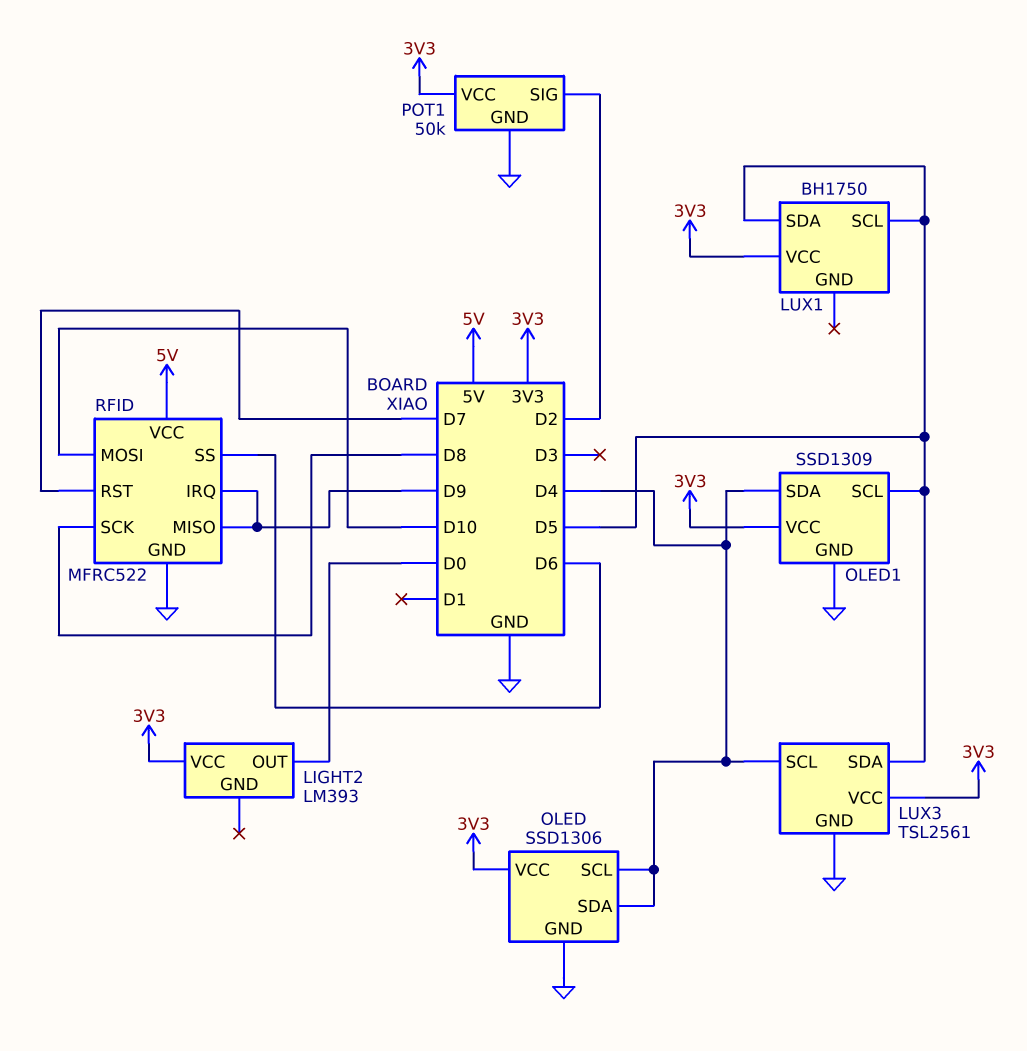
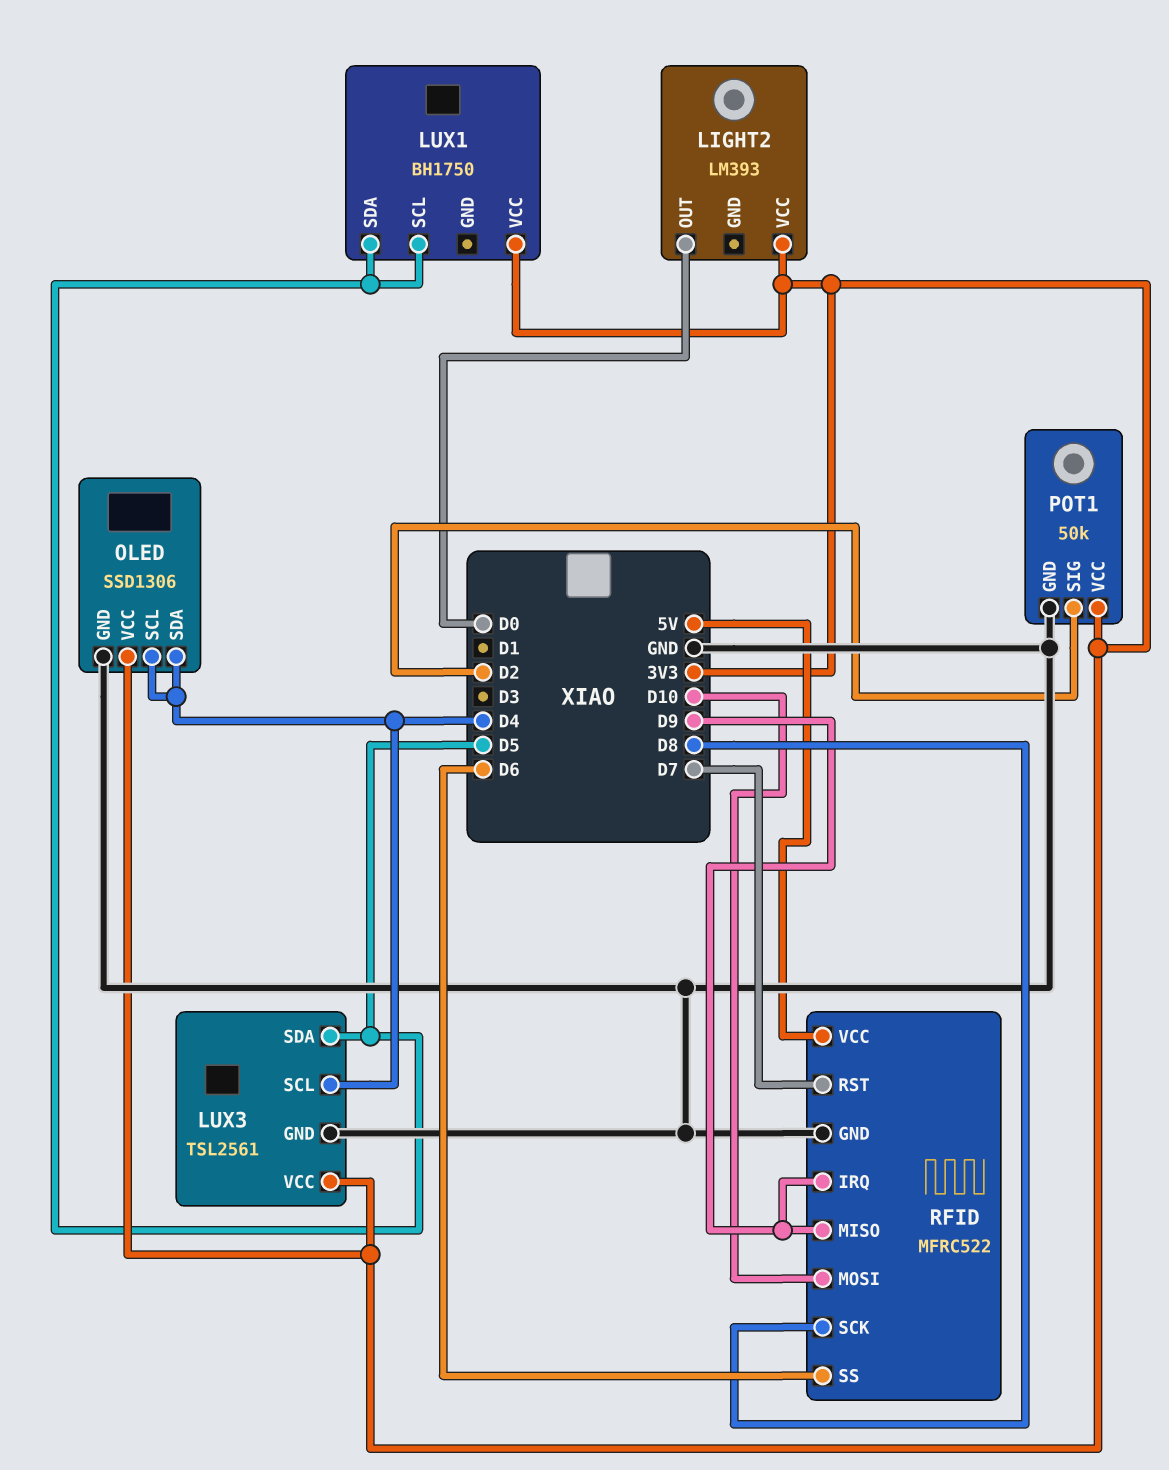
OLED1: SSD1309 -> none
OLED1 pin GND: GND -> none
OLED1 pin SCL: D5 -> none
OLED1 pin SDA: D4 -> none
OLED1 pin VCC: 3V3 -> none

